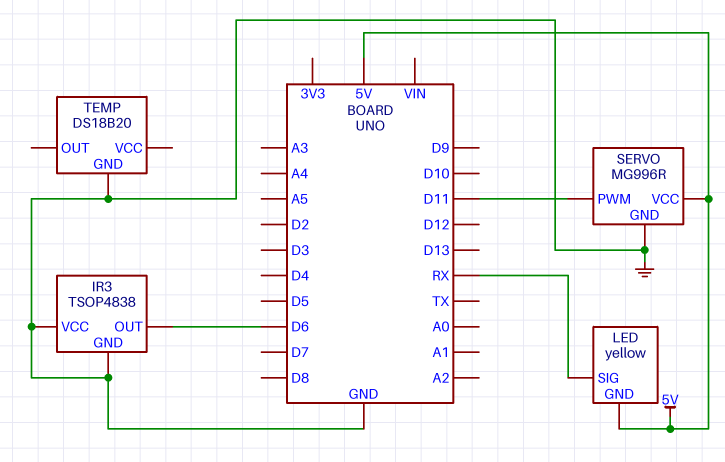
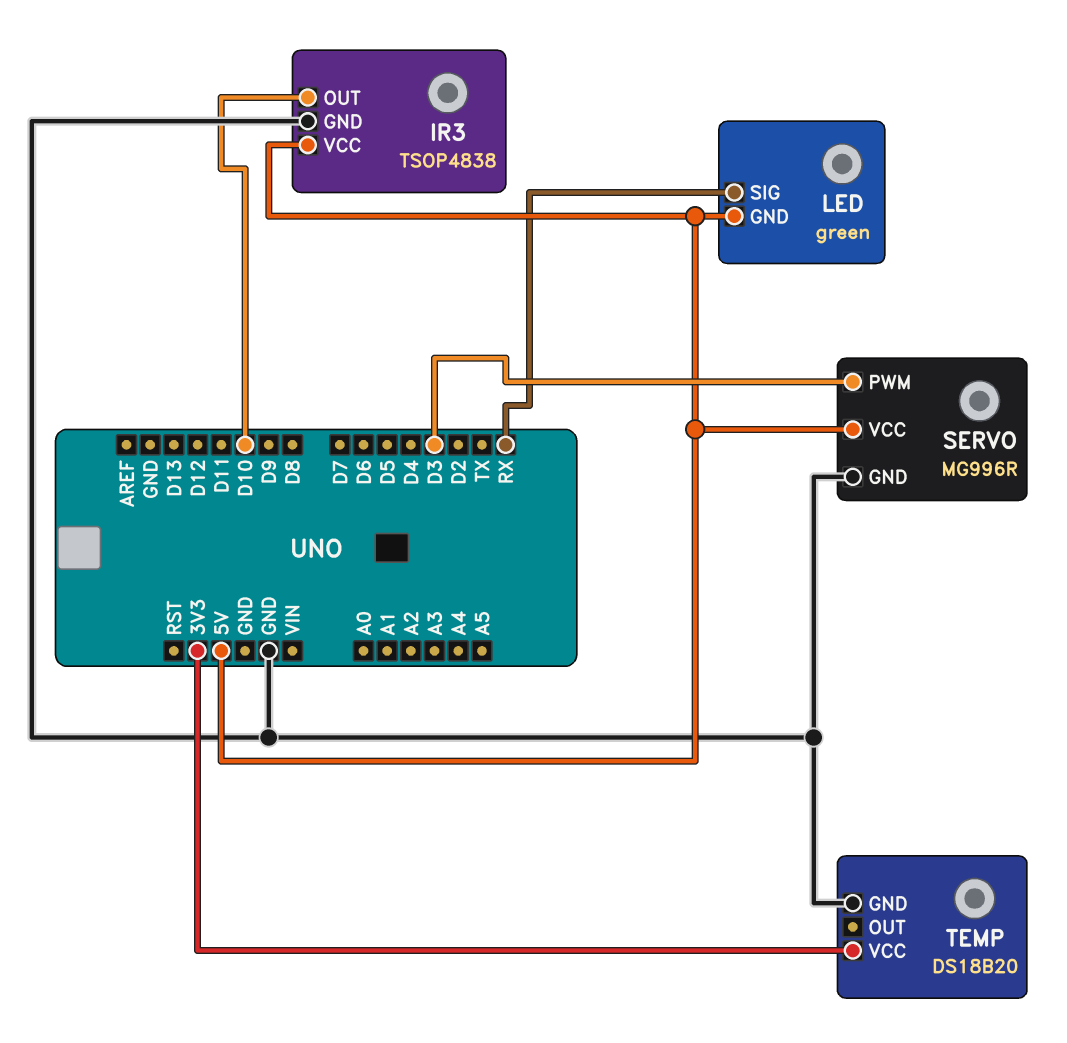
IR3 pin OUT: D6 -> D10
IR3 pin VCC: GND -> 5V
LED: yellow -> green
SERVO pin PWM: D11 -> D3
TEMP pin VCC: none -> 3V3

